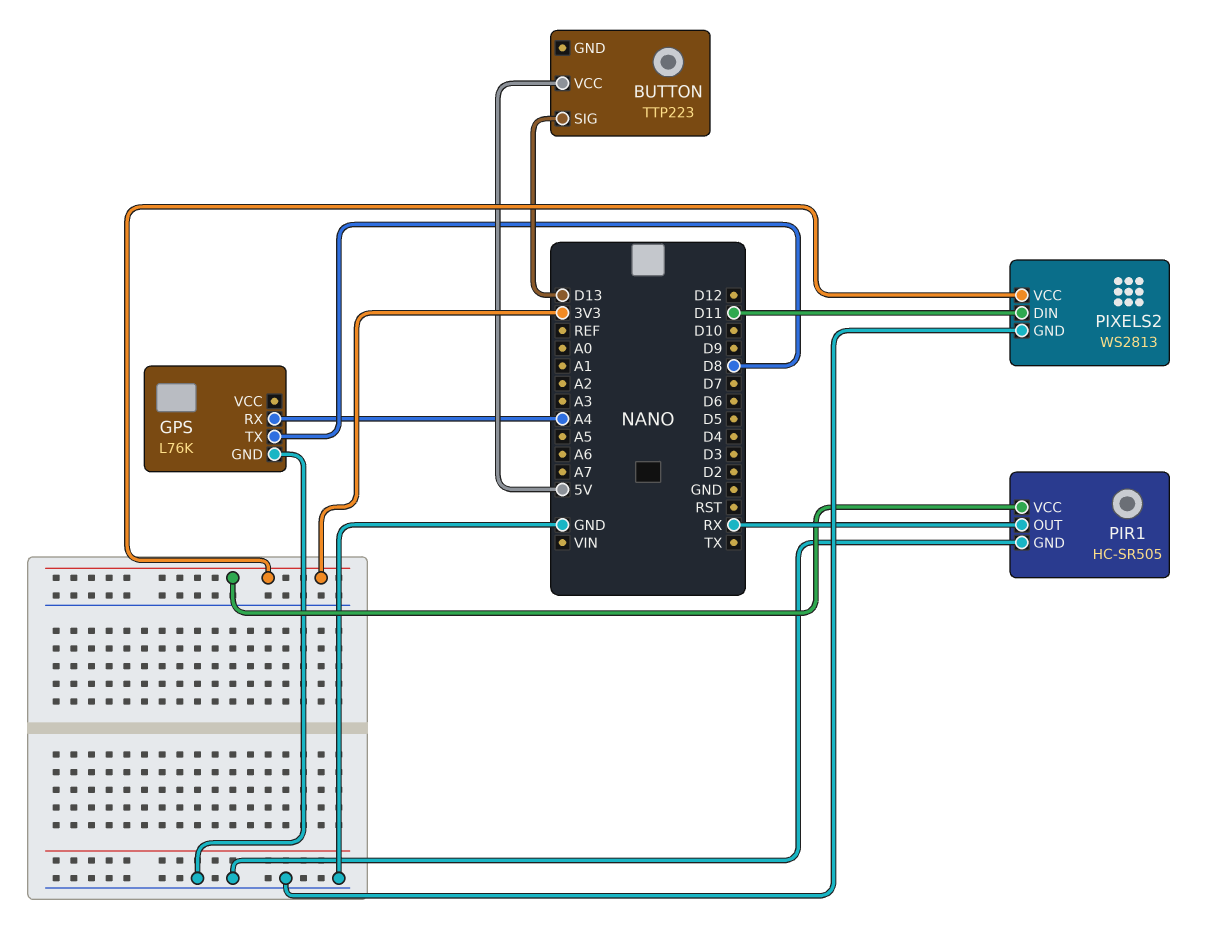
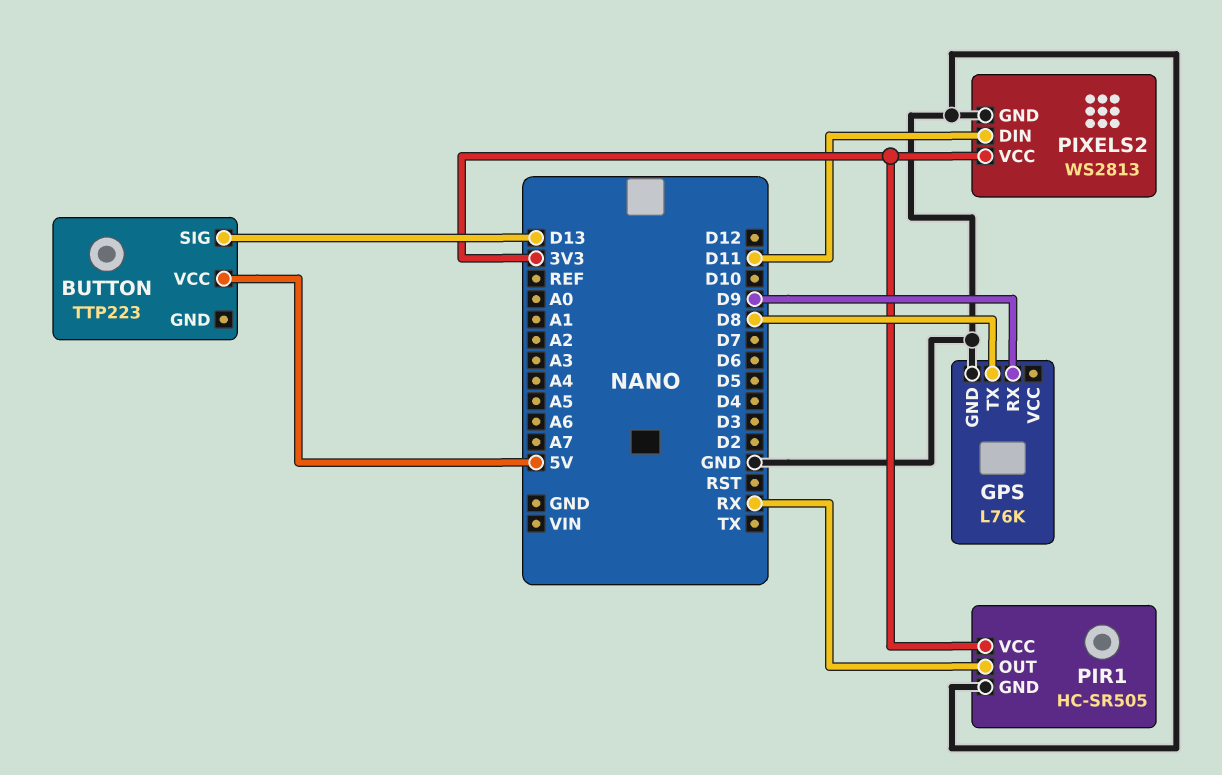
GPS pin RX: A4 -> D9

